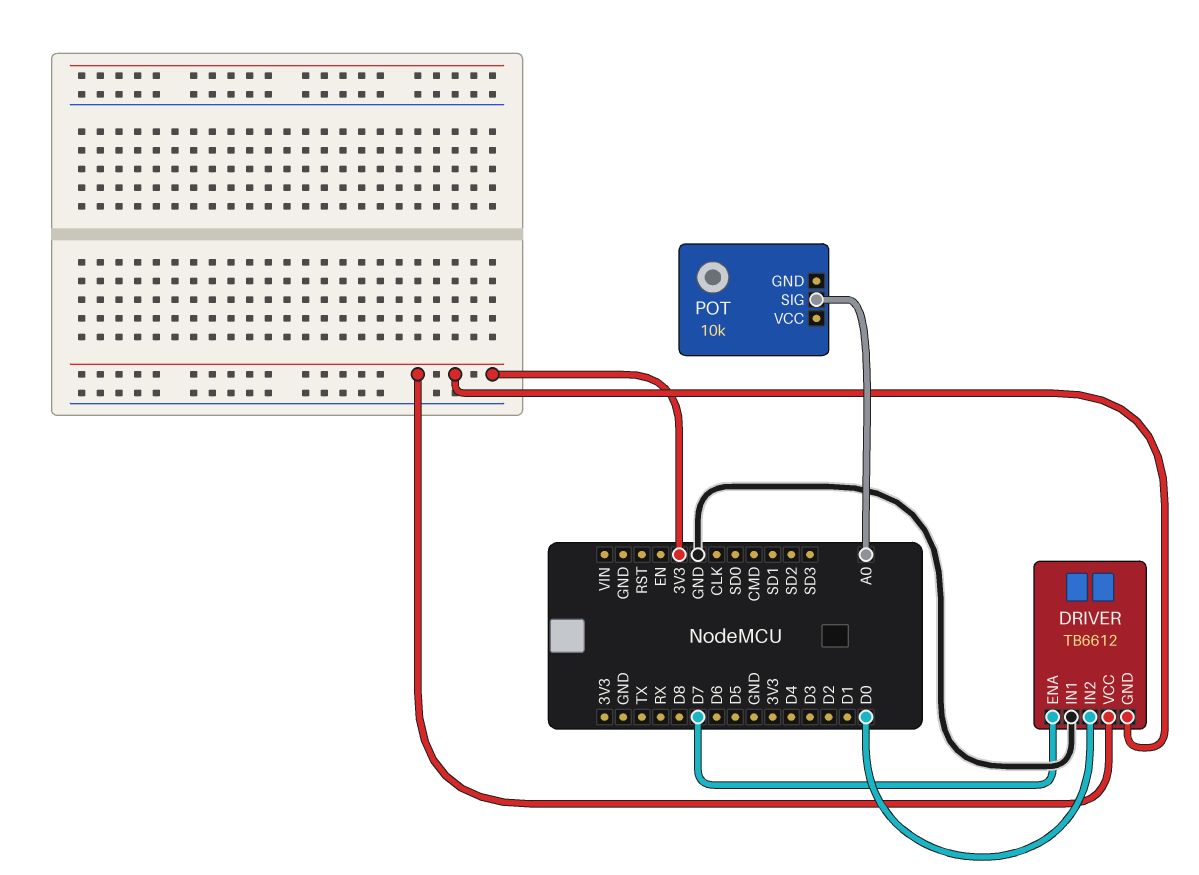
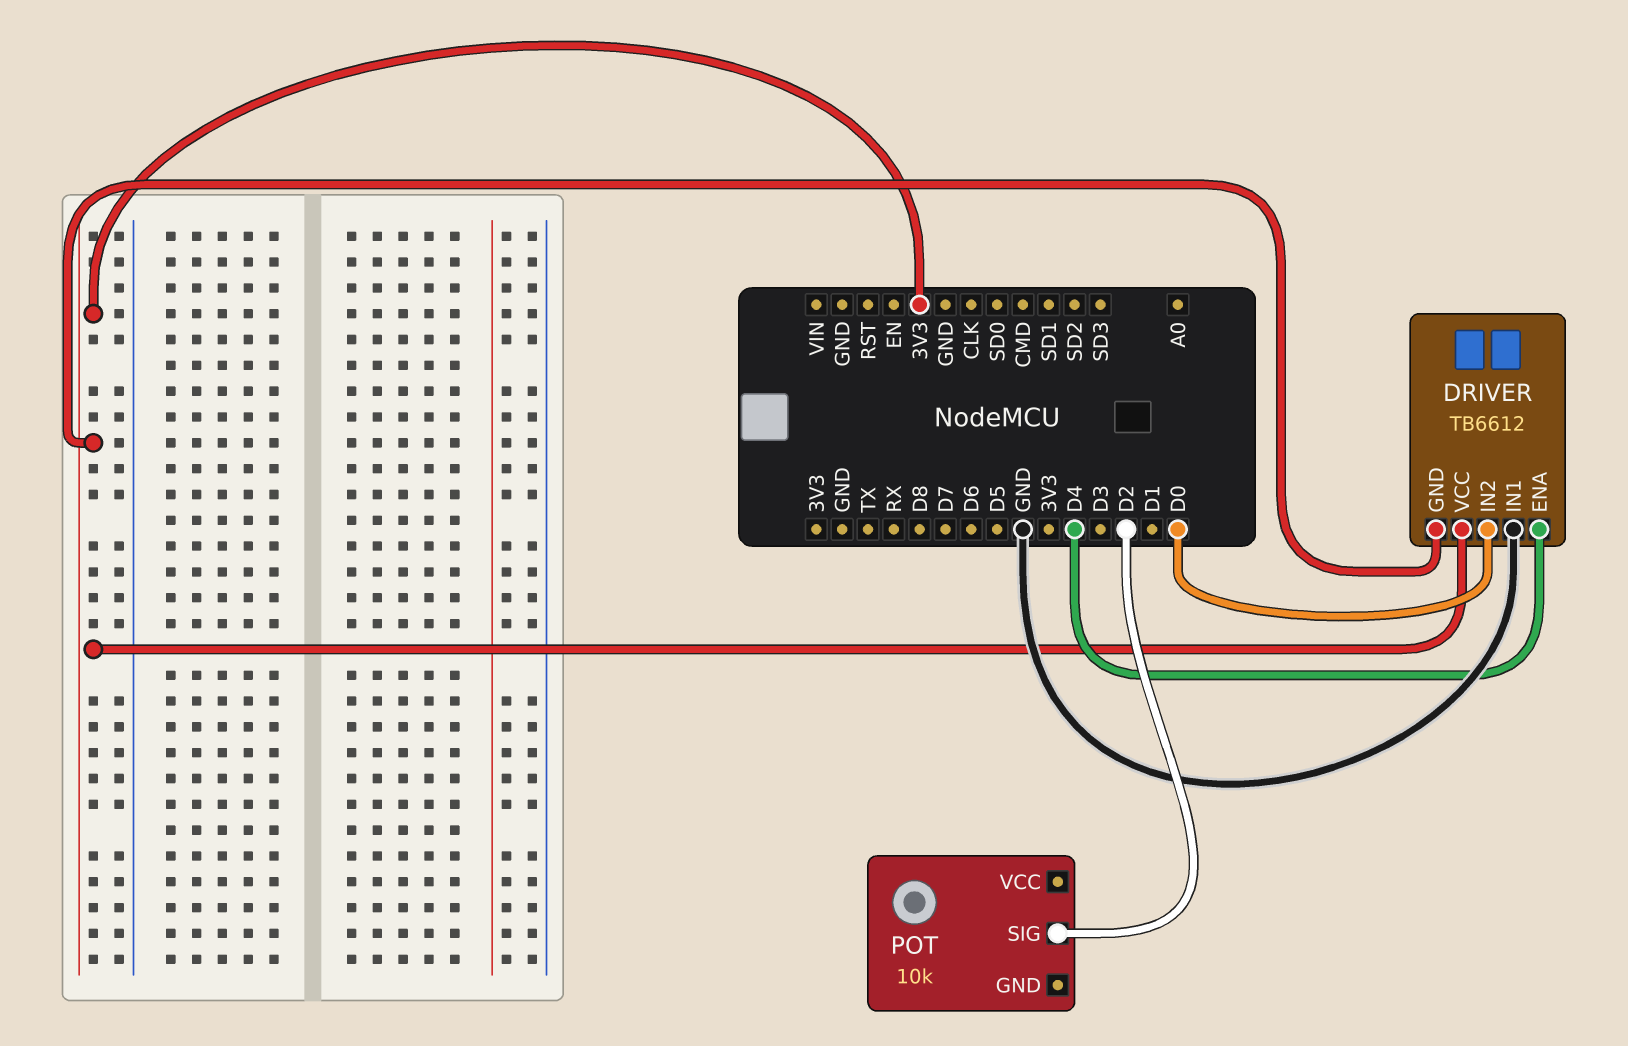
DRIVER pin ENA: D7 -> D4
POT pin SIG: A0 -> D2

